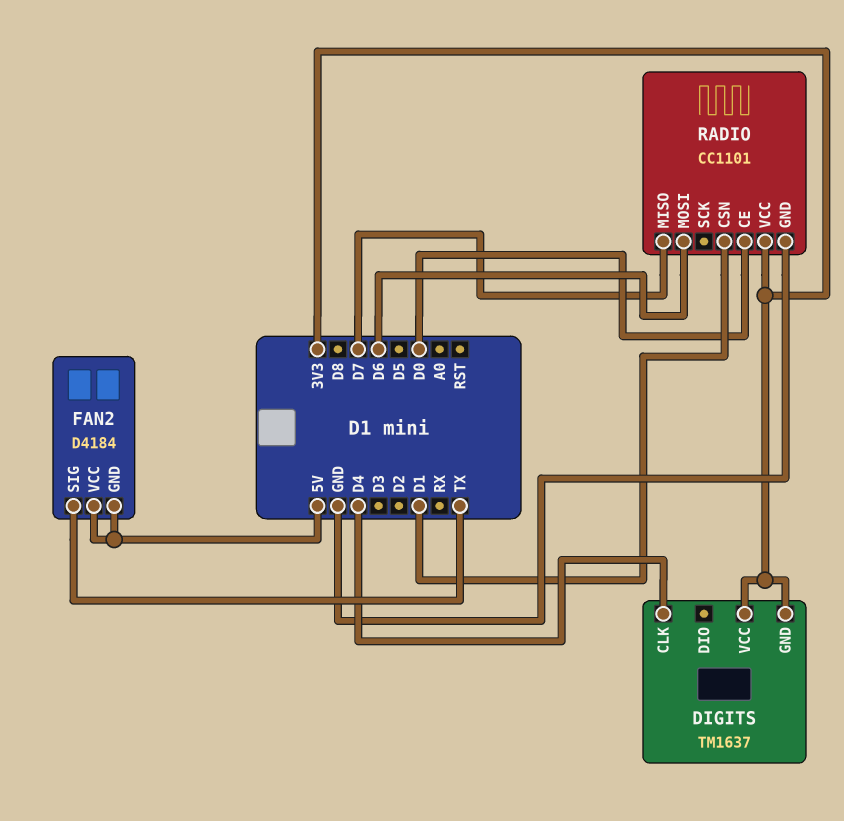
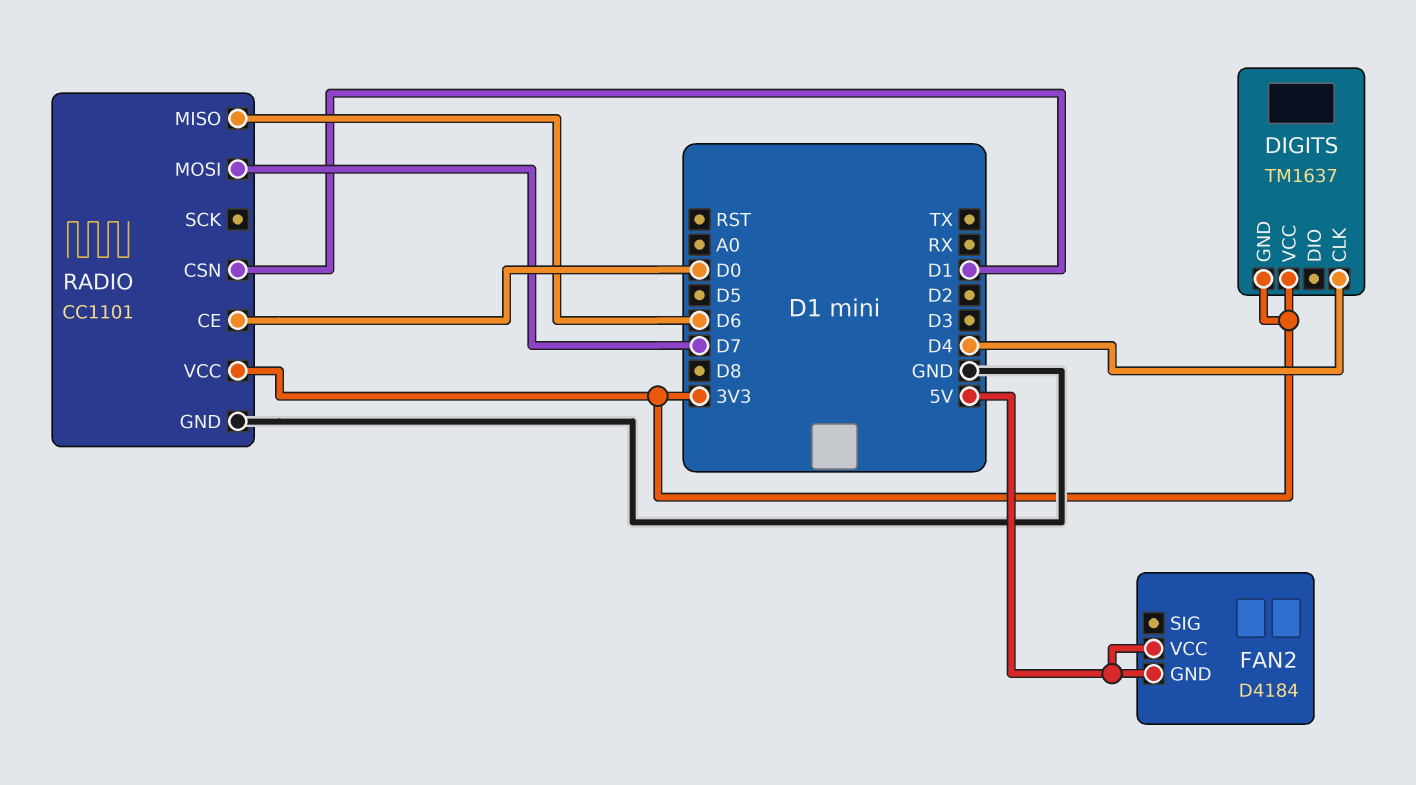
FAN2 pin SIG: TX -> none
RADIO pin MISO: D7 -> D6
RADIO pin MOSI: D6 -> D7

